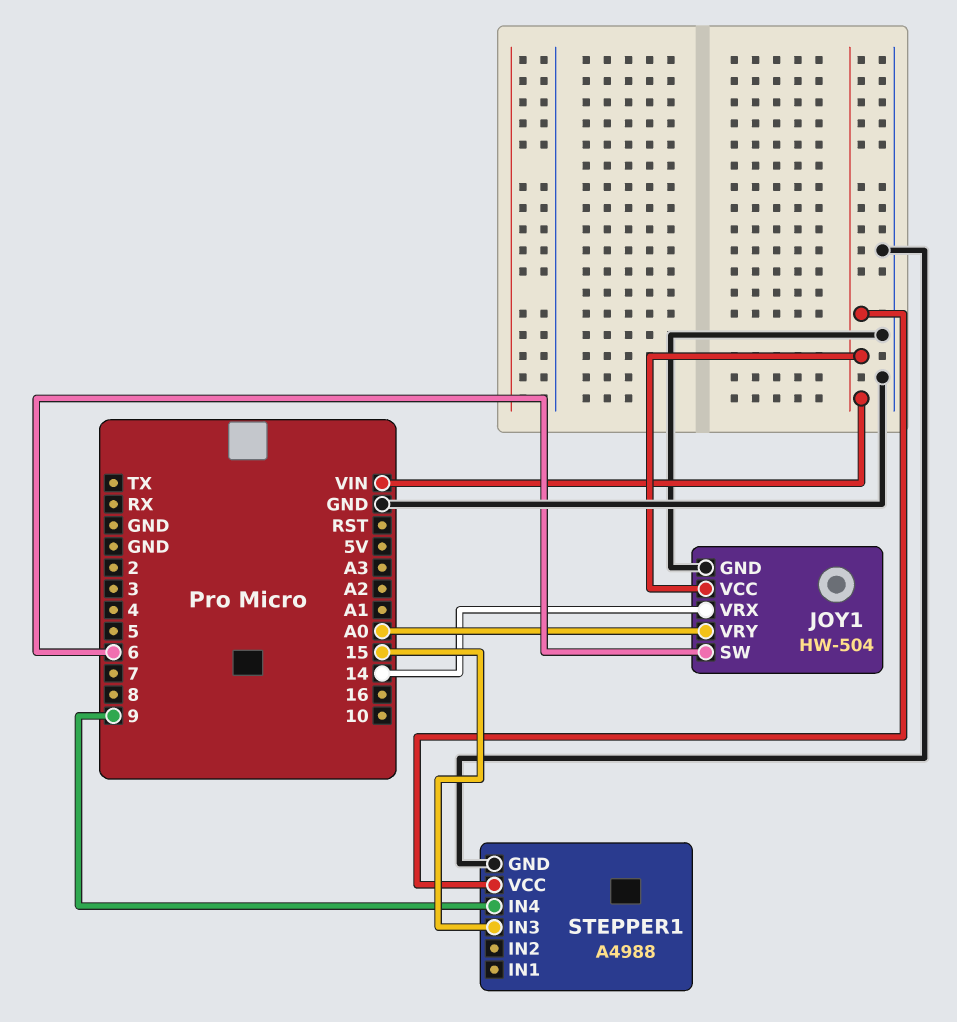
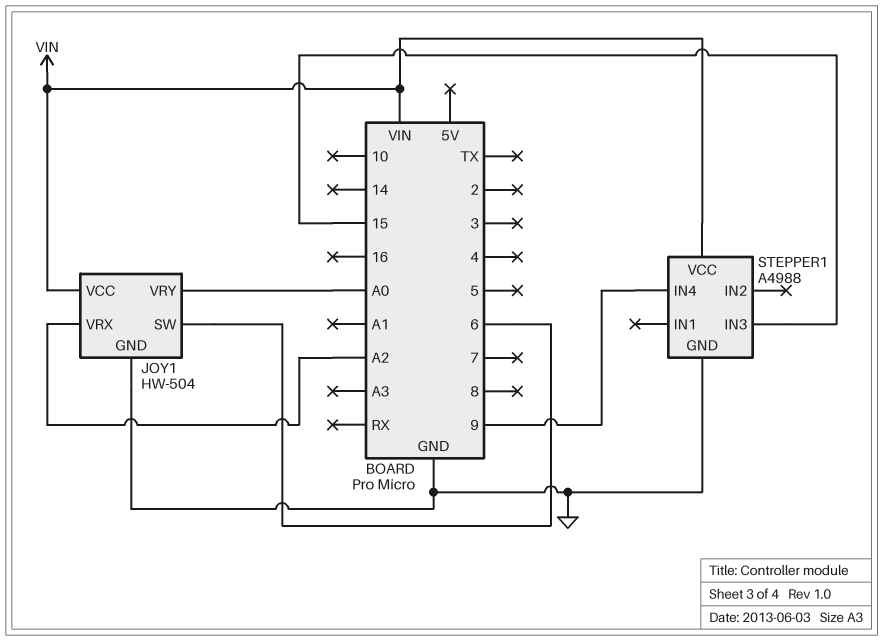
JOY1 pin VRX: 14 -> A2

